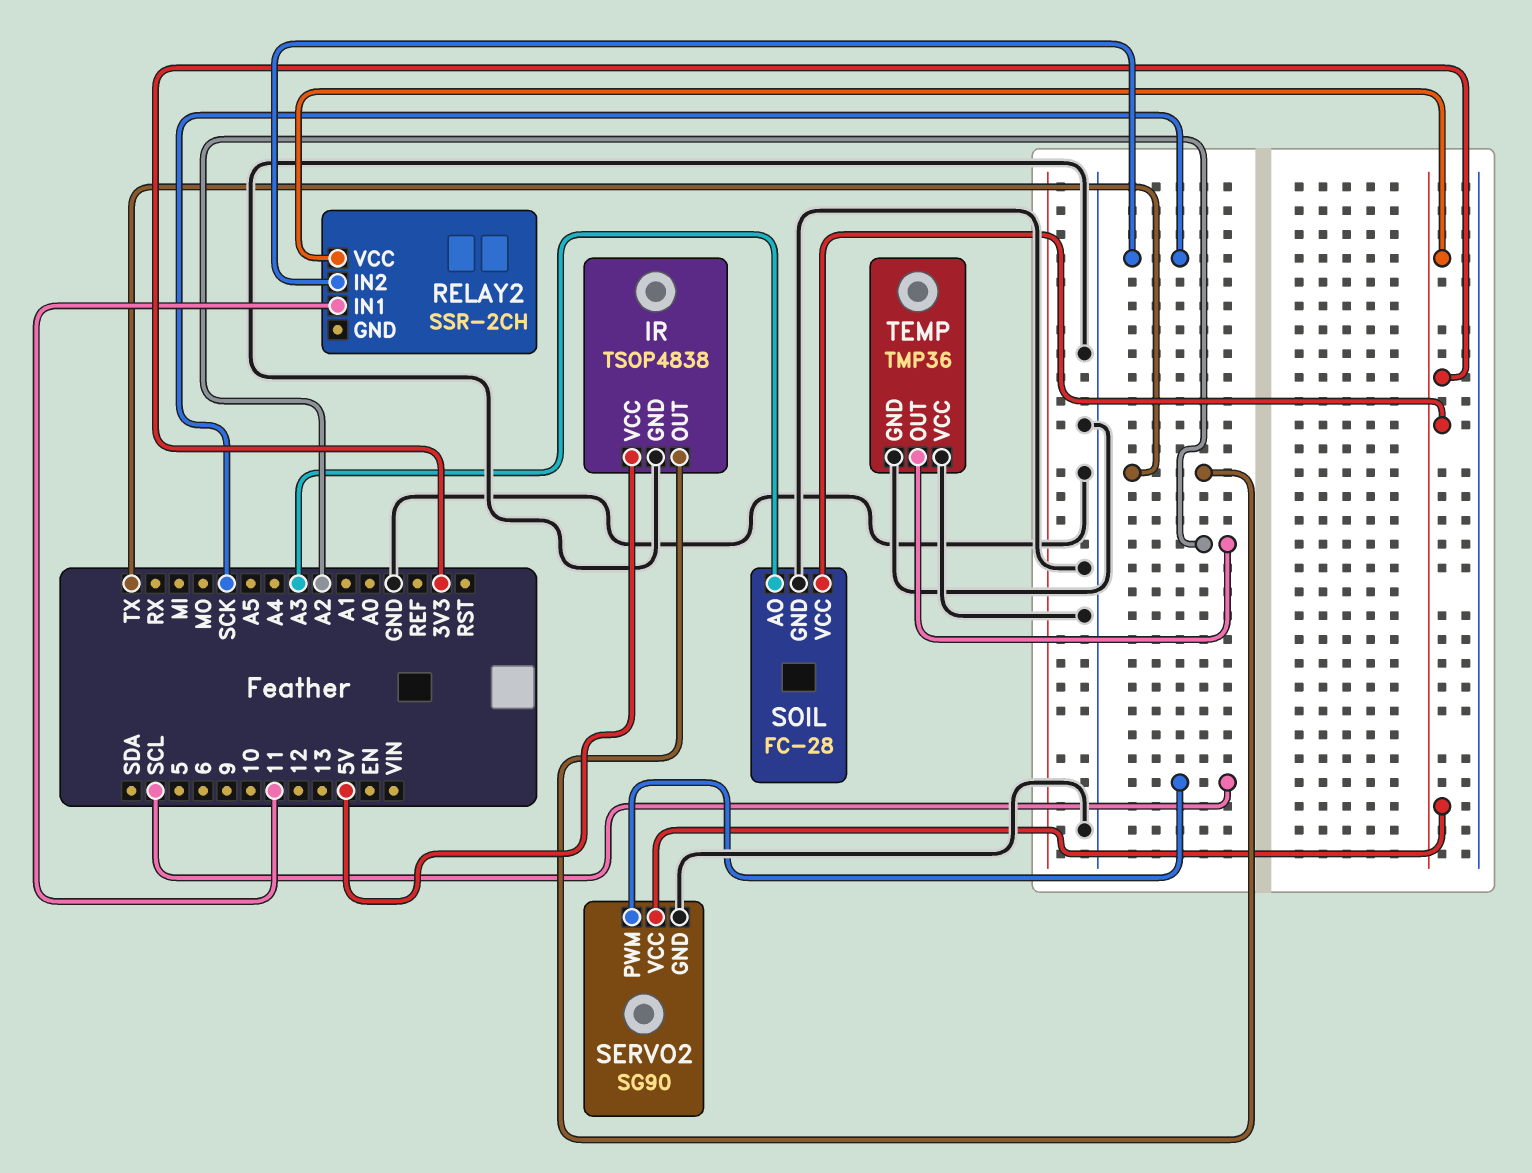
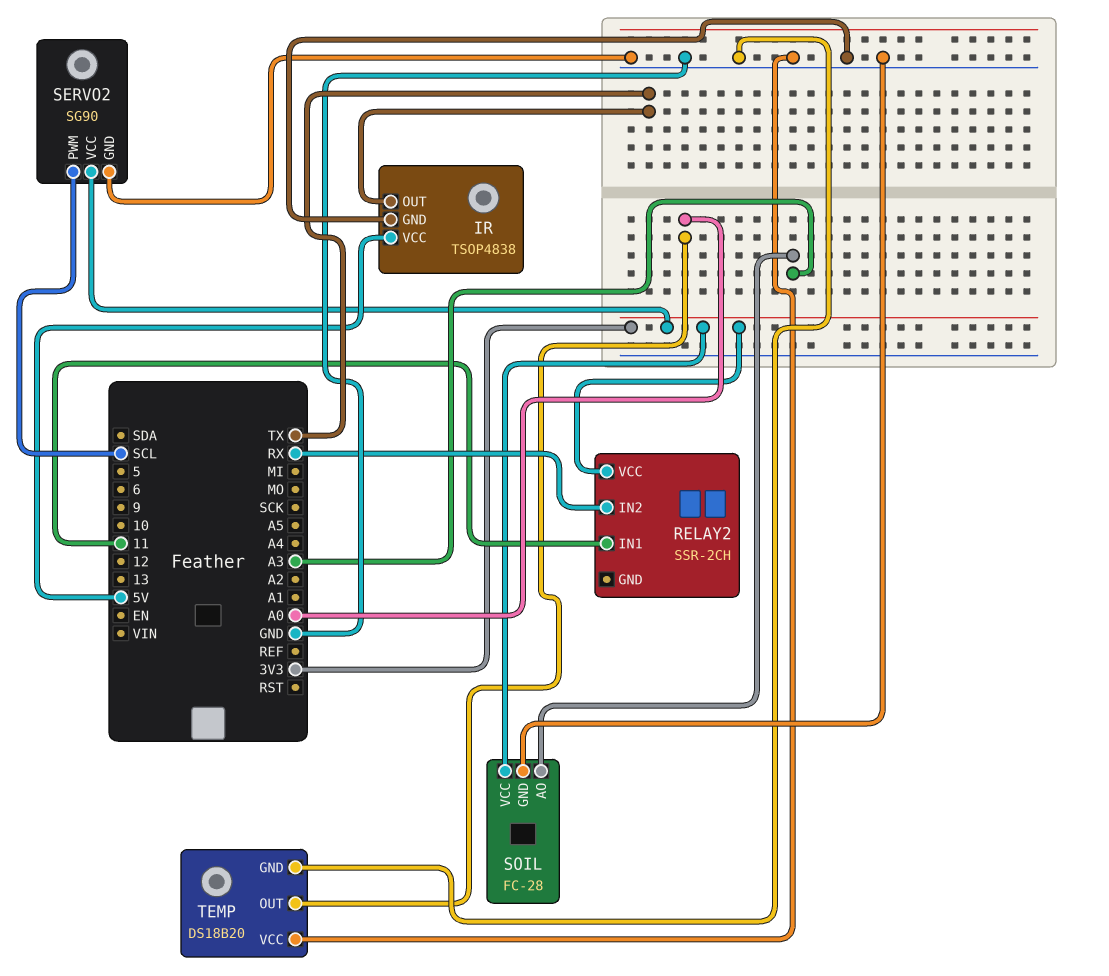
RELAY2 pin IN2: SCK -> RX
TEMP: TMP36 -> DS18B20
TEMP pin OUT: A2 -> A0

